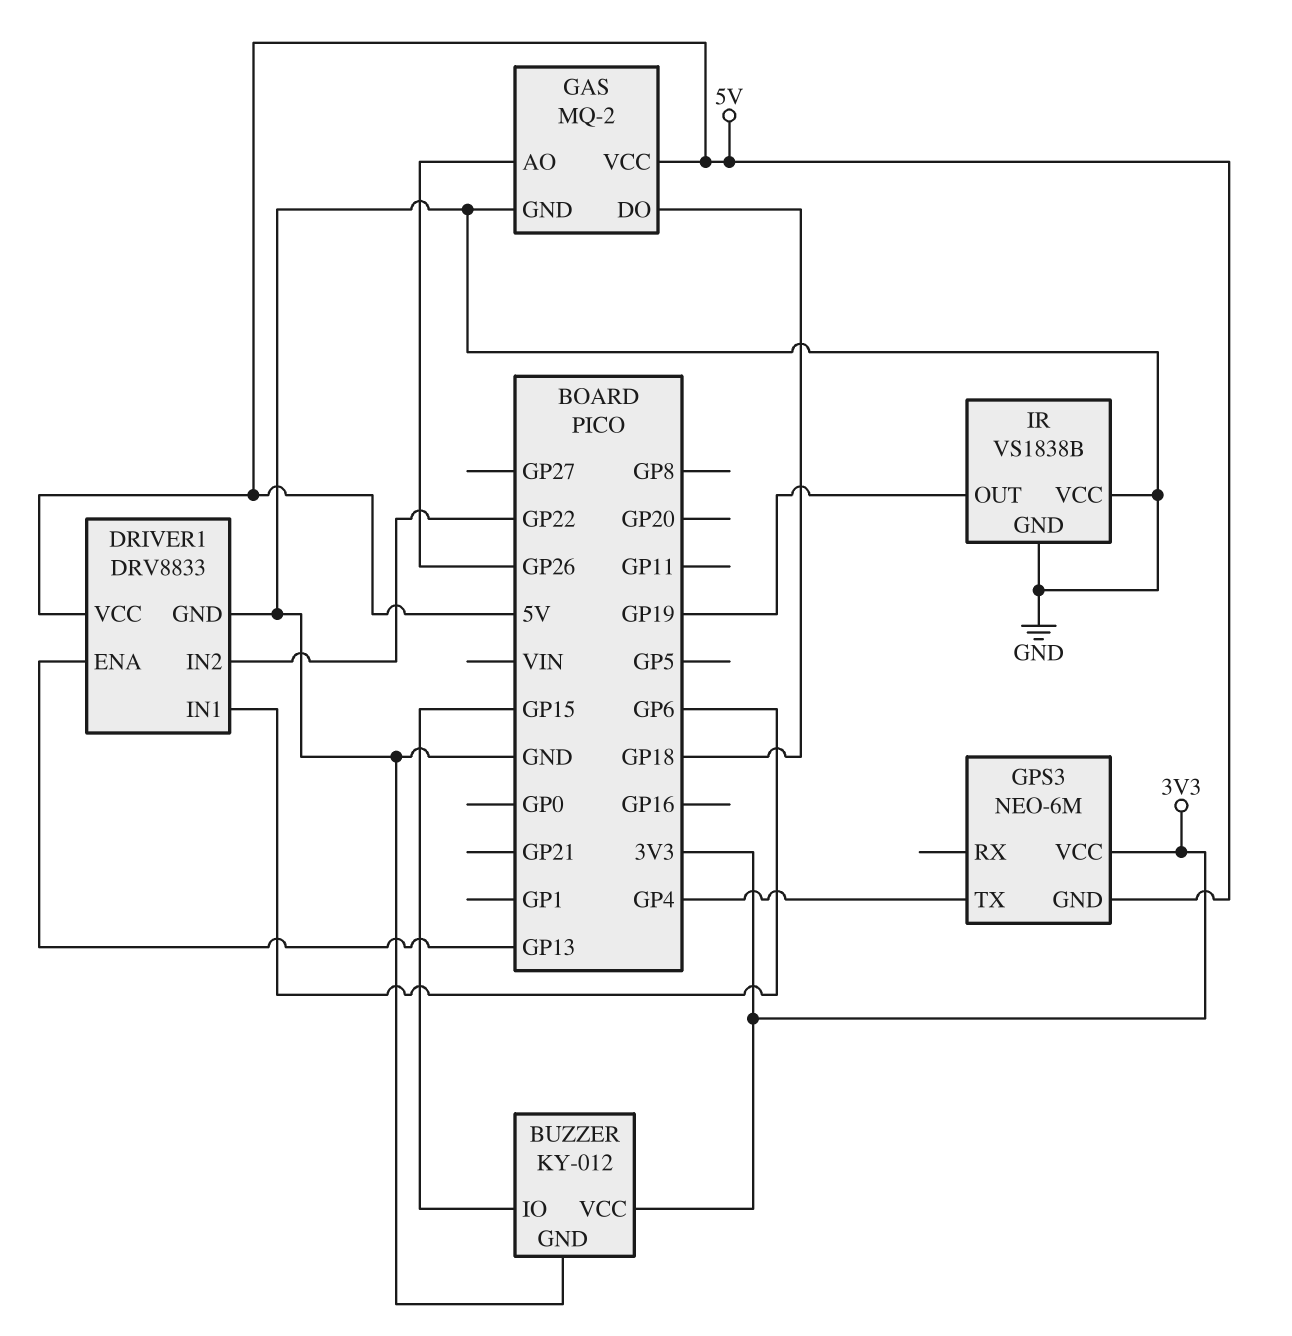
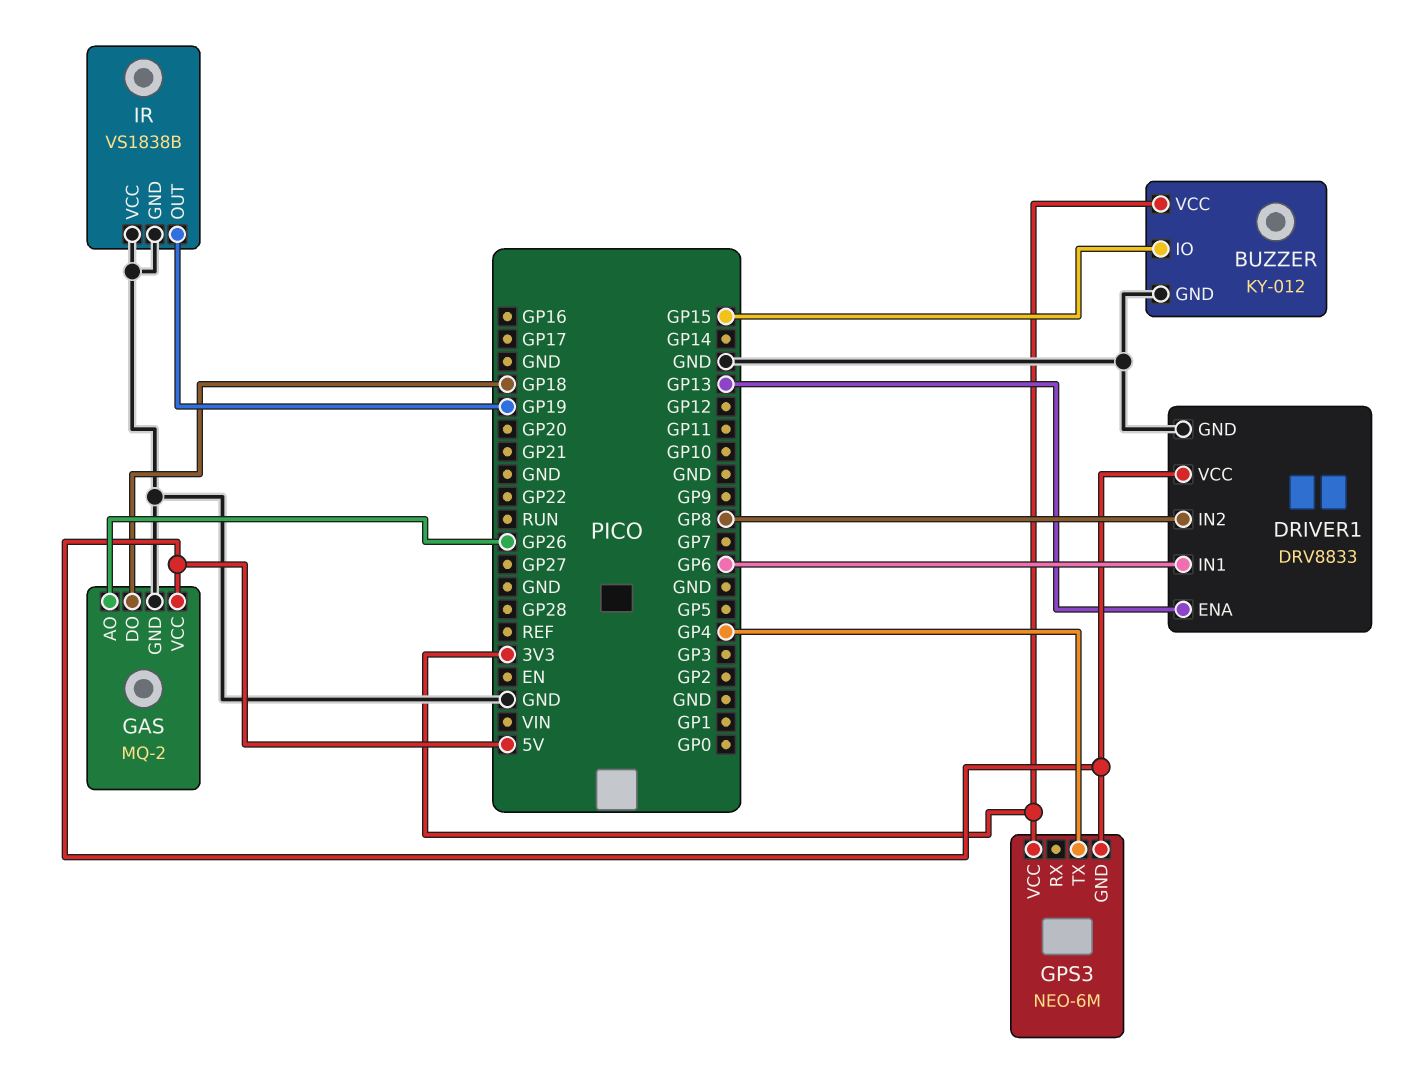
DRIVER1 pin IN2: GP22 -> GP8

